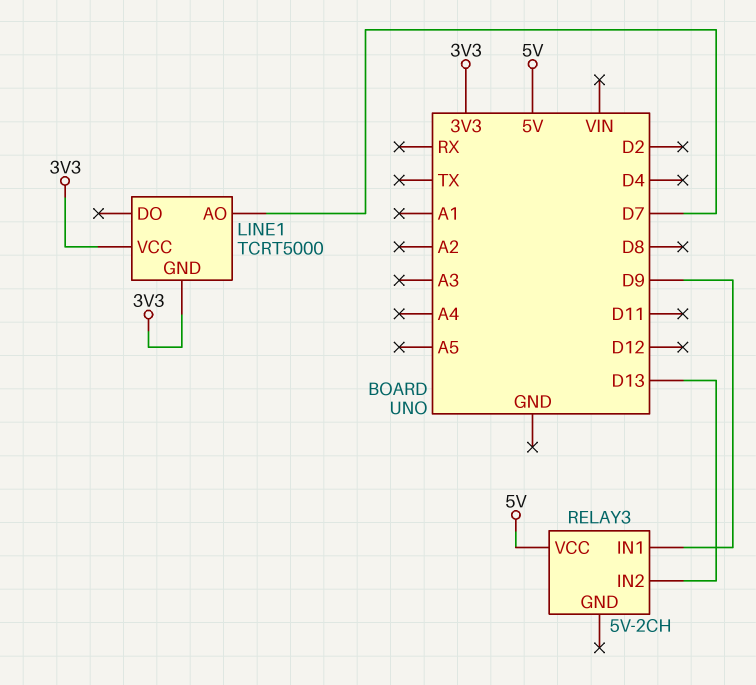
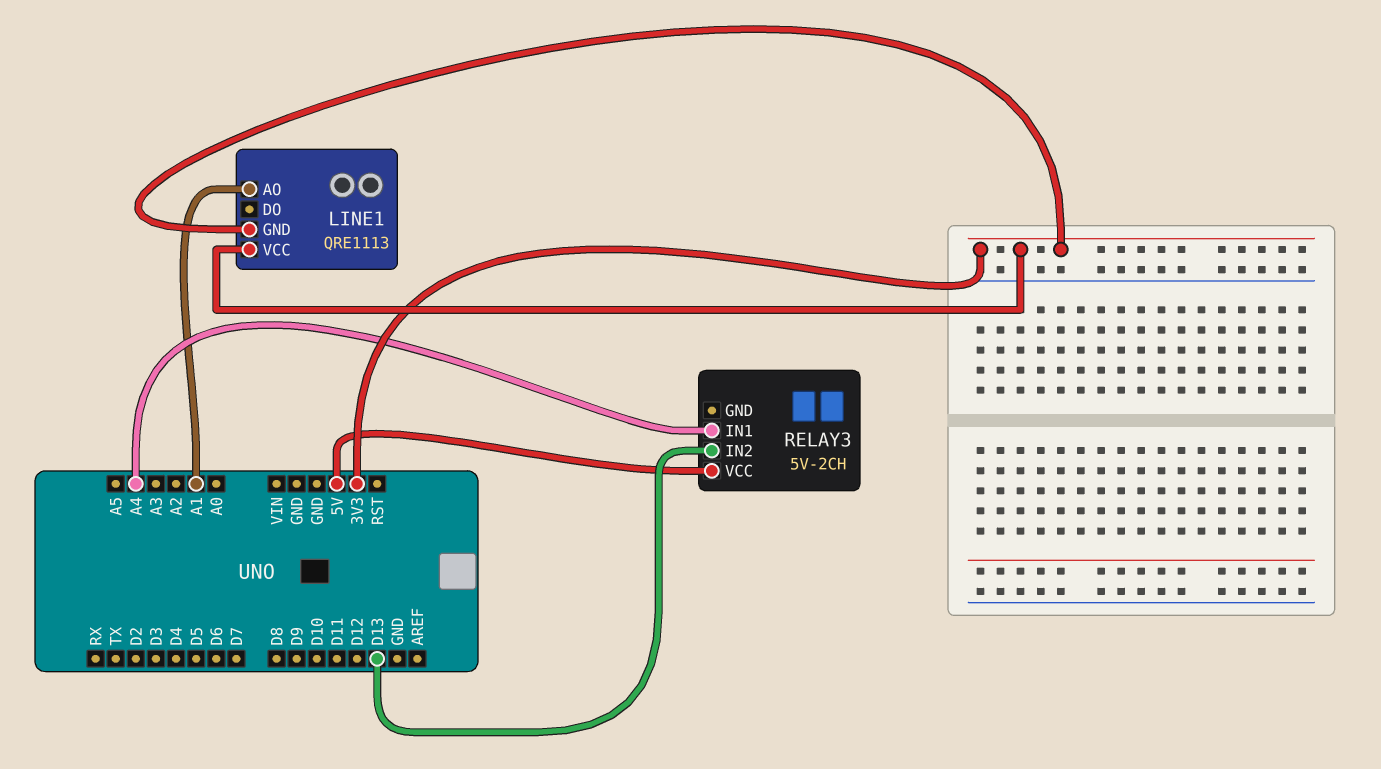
LINE1: TCRT5000 -> QRE1113
LINE1 pin AO: D7 -> A1
RELAY3 pin IN1: D9 -> A4

